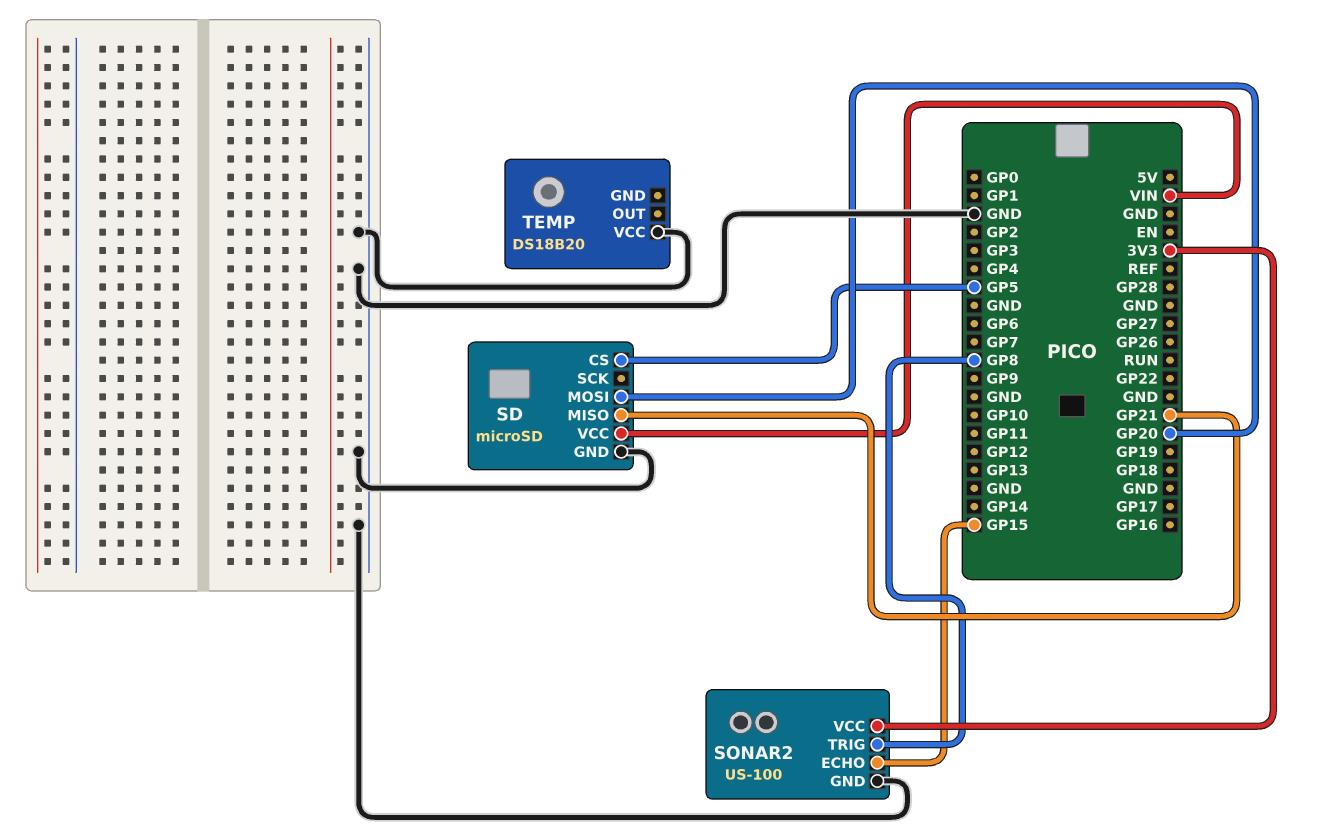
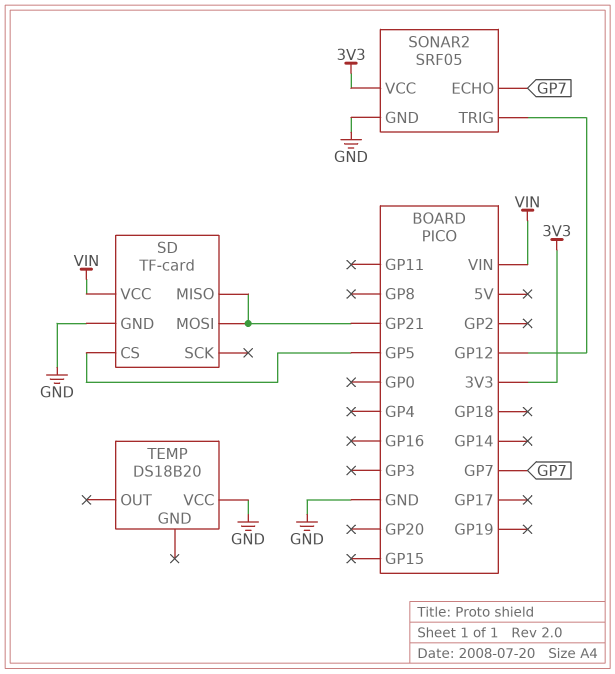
SD: microSD -> TF-card
SD pin MOSI: GP20 -> GP21
SONAR2: US-100 -> SRF05
SONAR2 pin ECHO: GP15 -> GP7
SONAR2 pin TRIG: GP8 -> GP12

